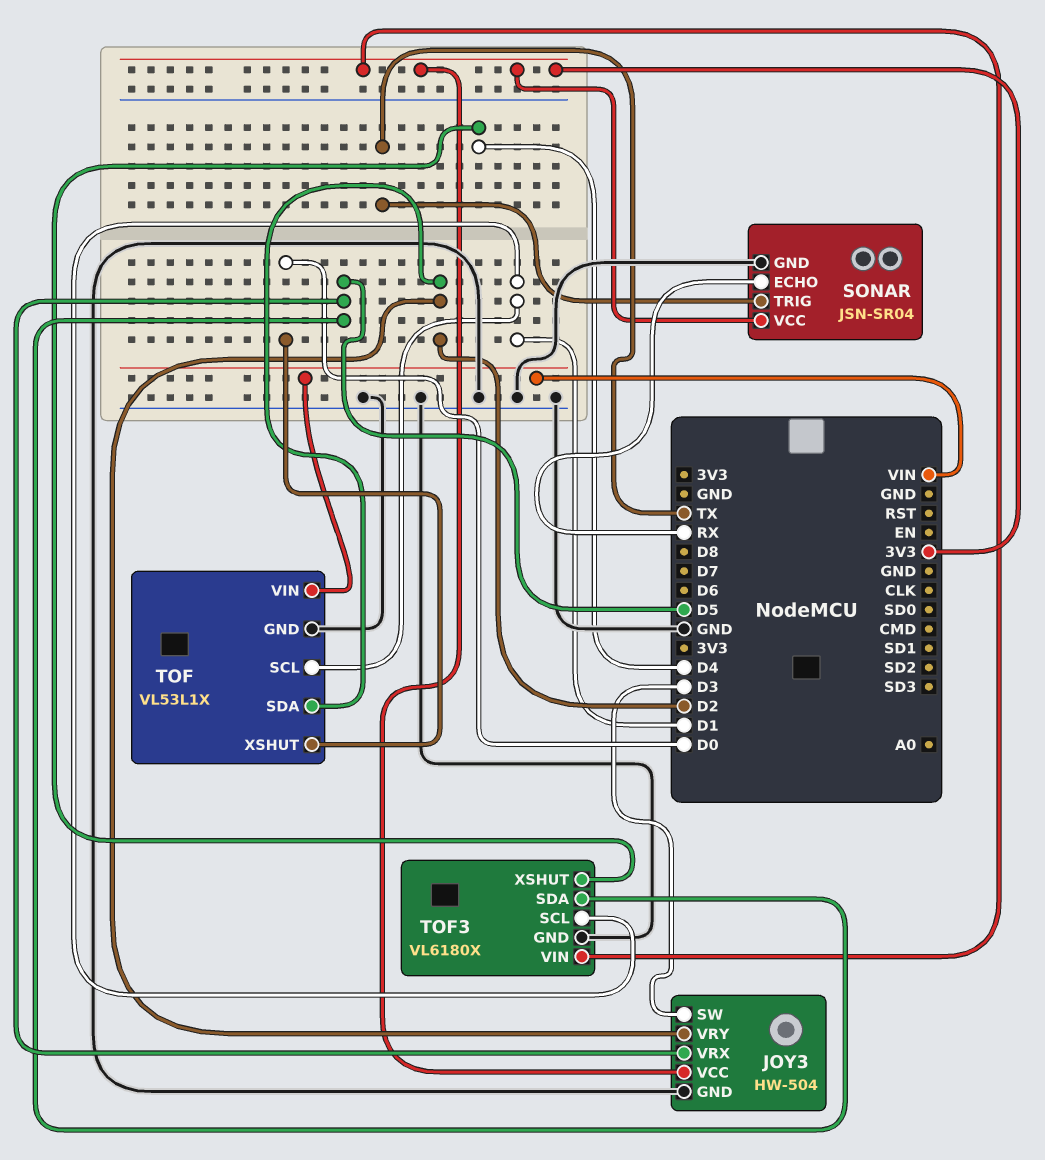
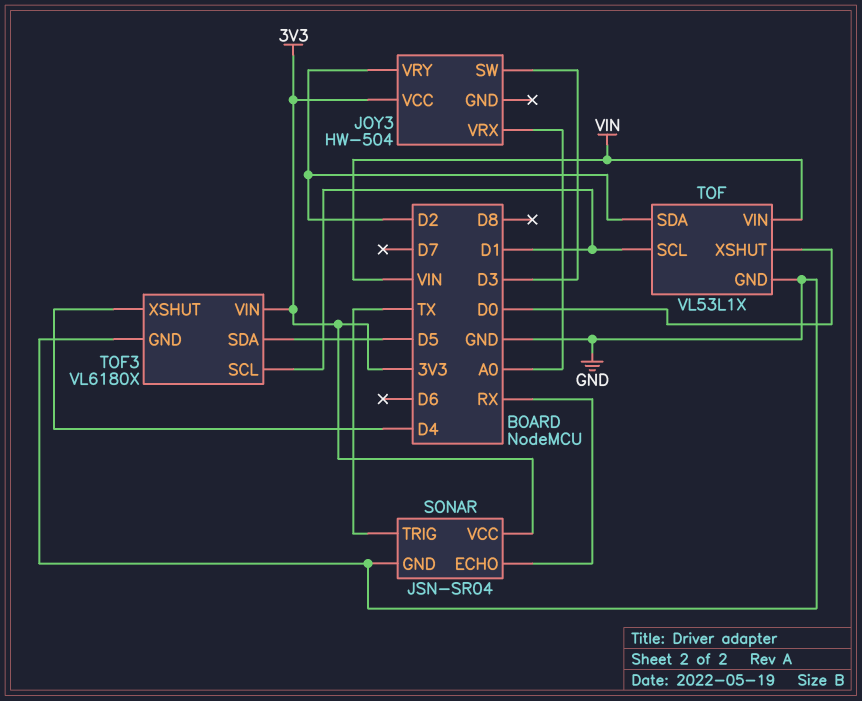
JOY3 pin GND: GND -> none
JOY3 pin VRX: D5 -> A0

